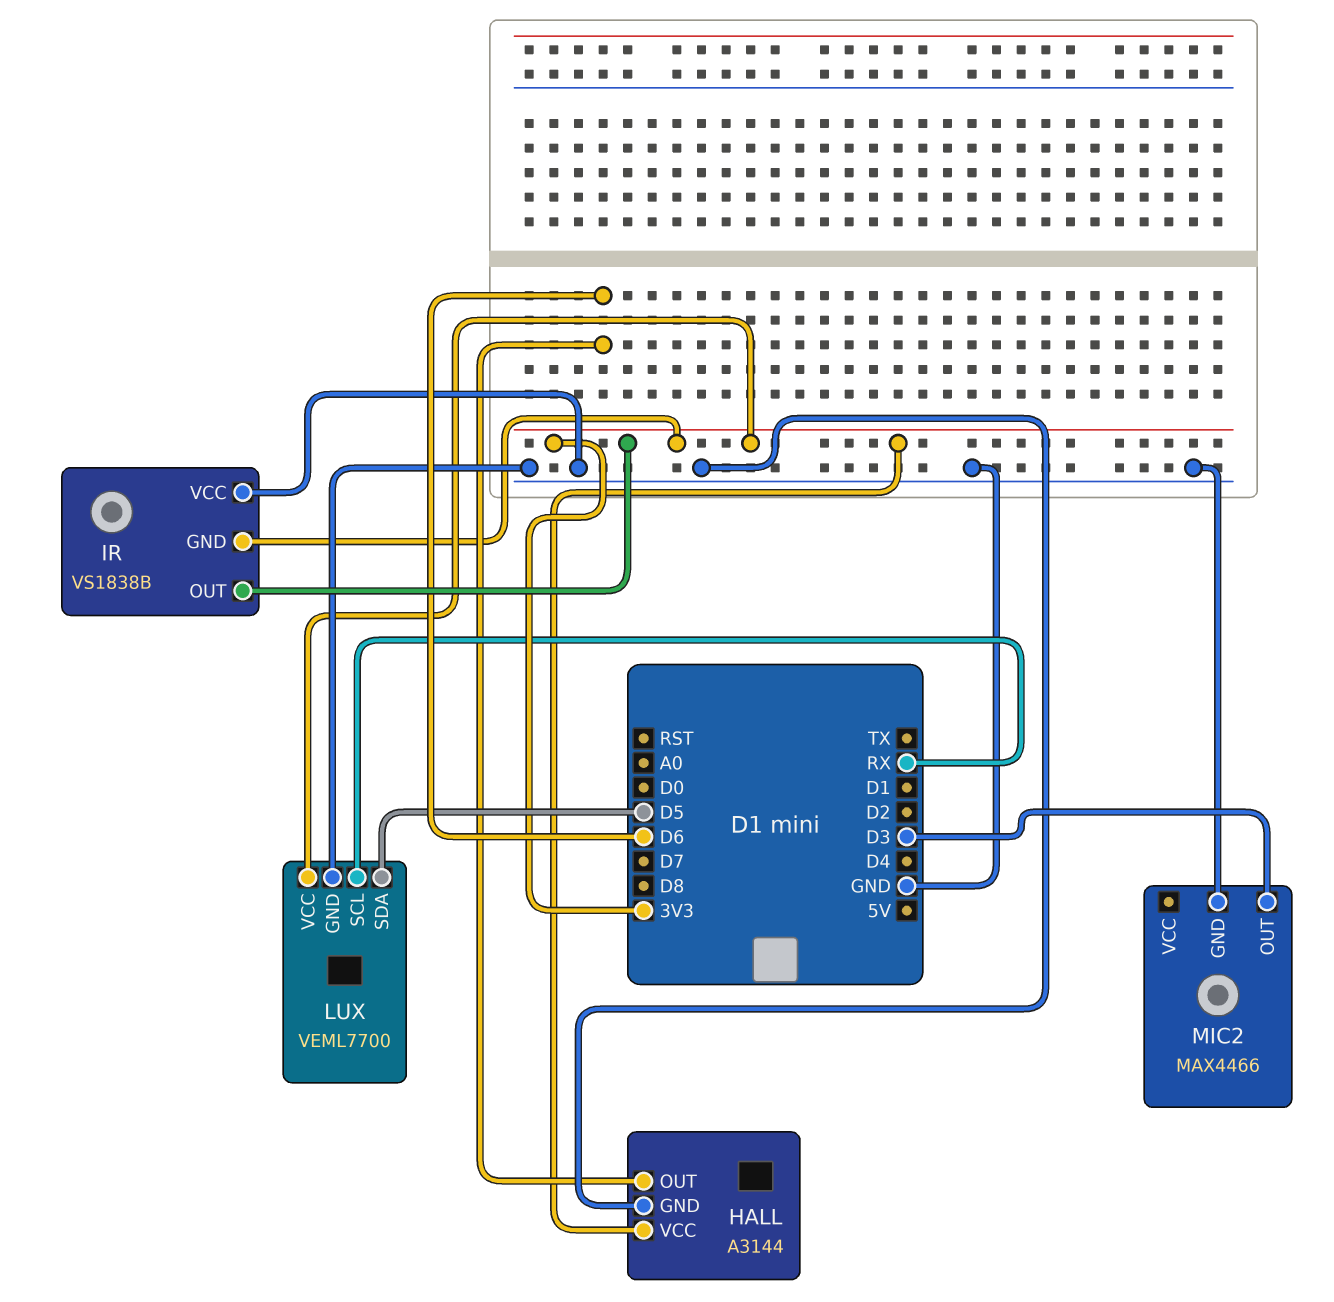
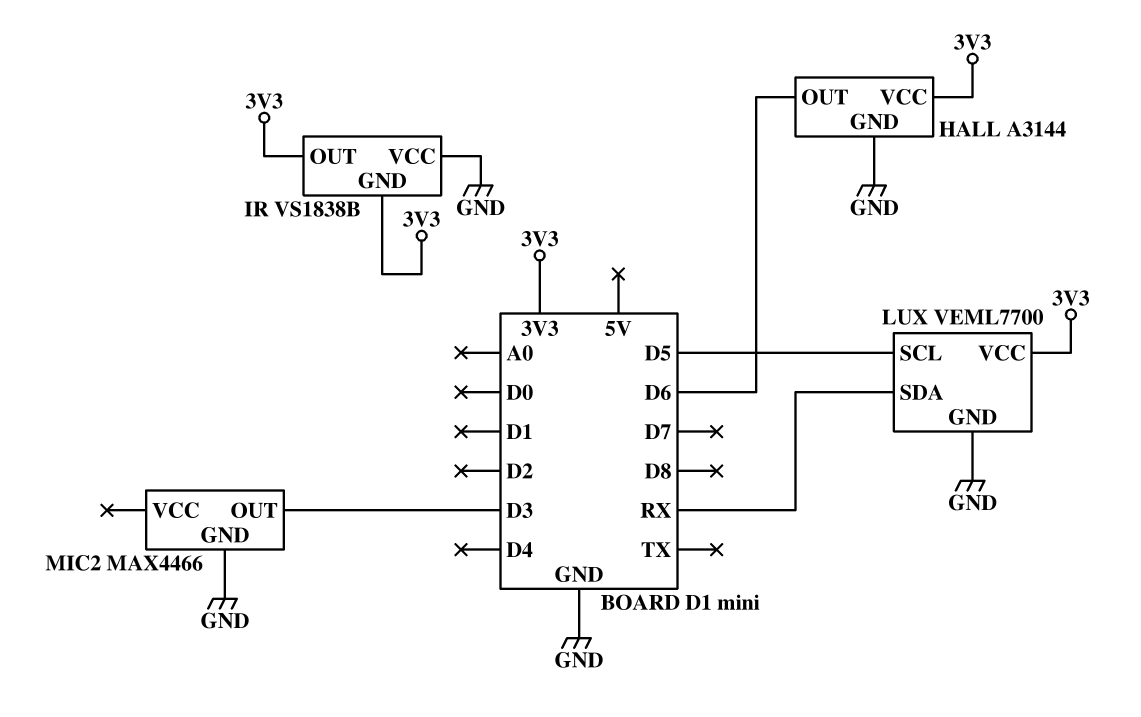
LUX pin SCL: RX -> D5
LUX pin SDA: D5 -> RX

